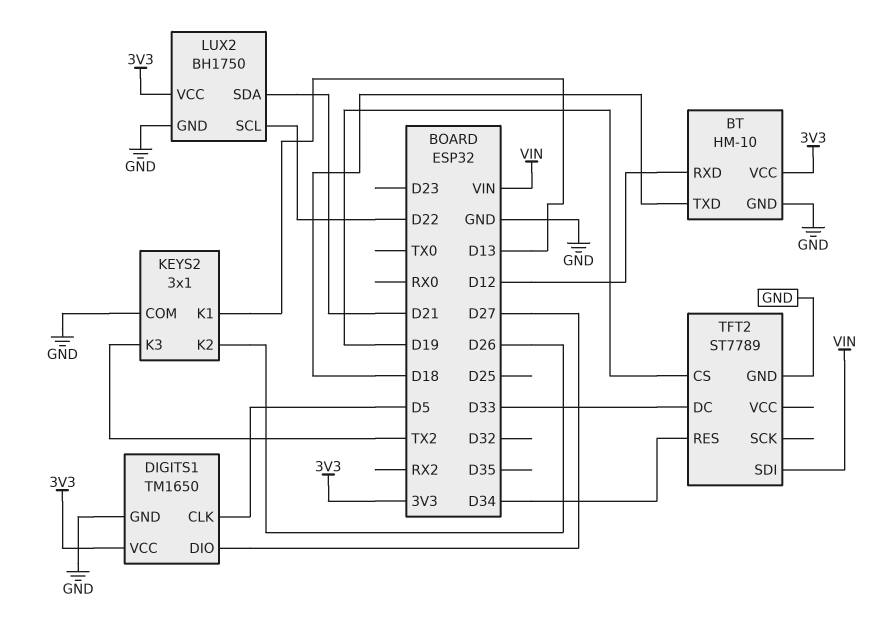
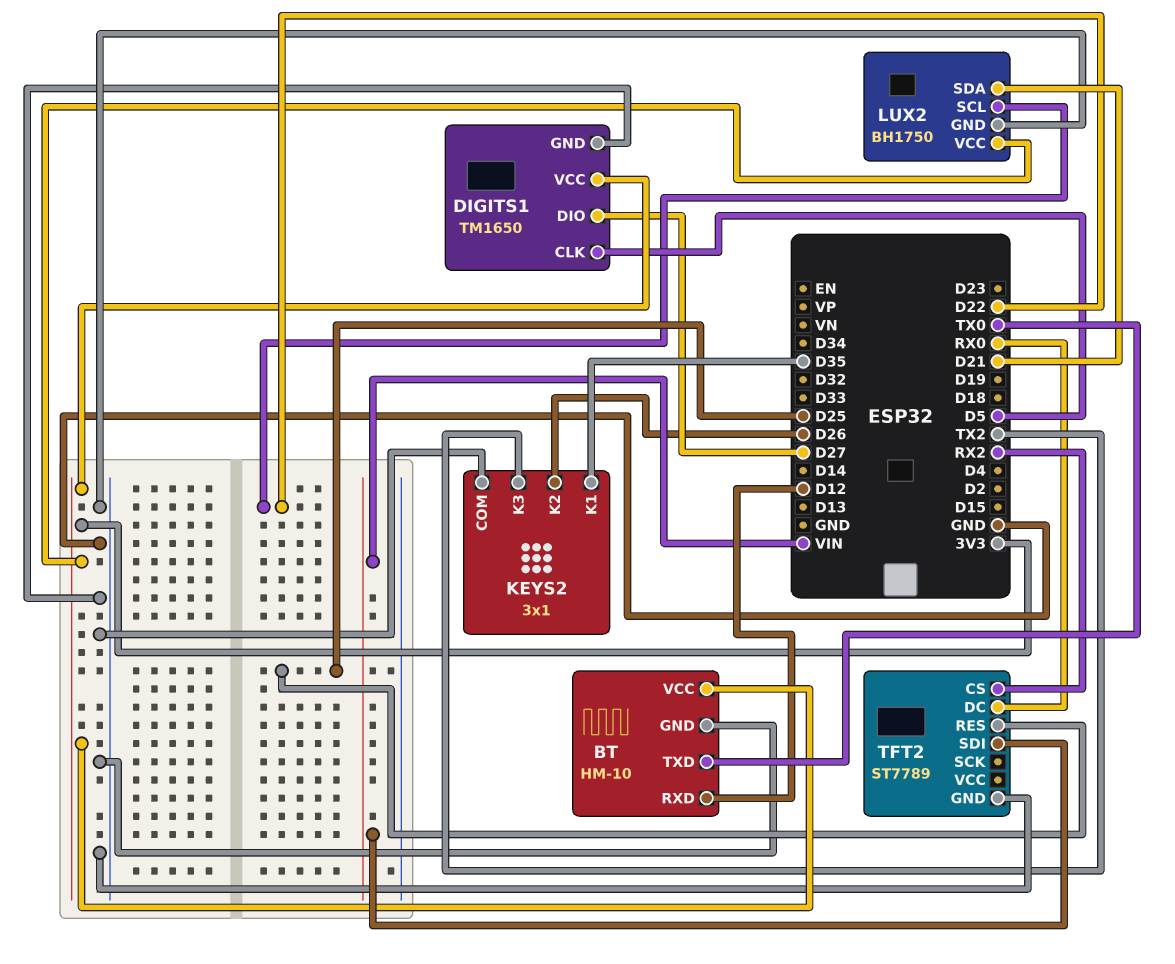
BT pin TXD: D18 -> TX0
KEYS2 pin K1: D13 -> D35
TFT2 pin CS: D19 -> RX2
TFT2 pin DC: D33 -> RX0
TFT2 pin RES: D34 -> D25

